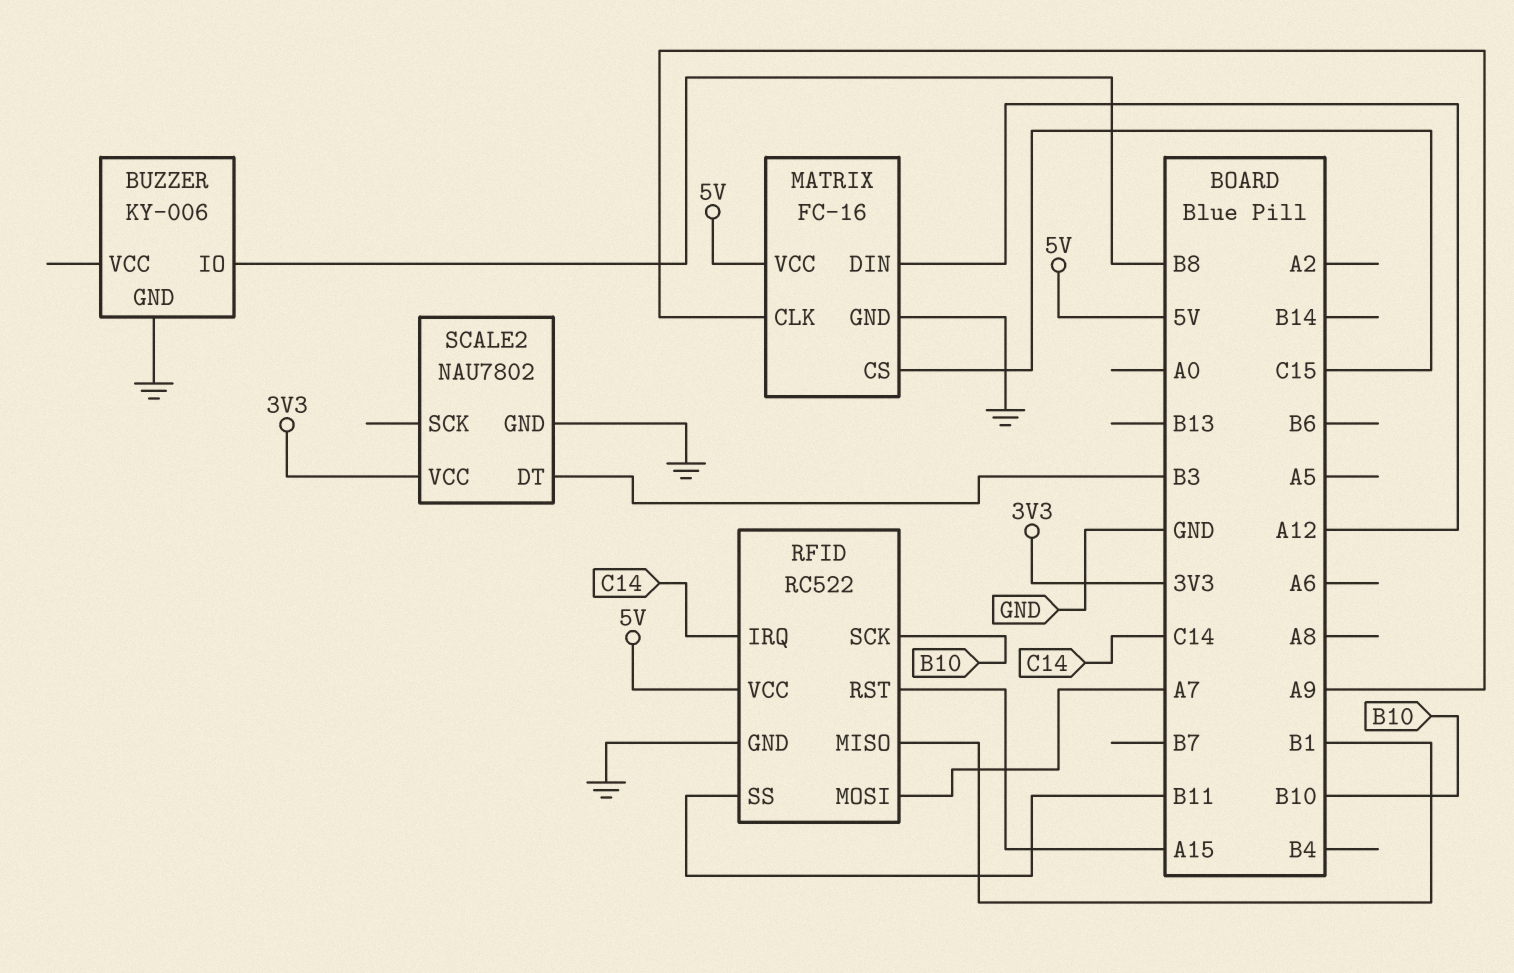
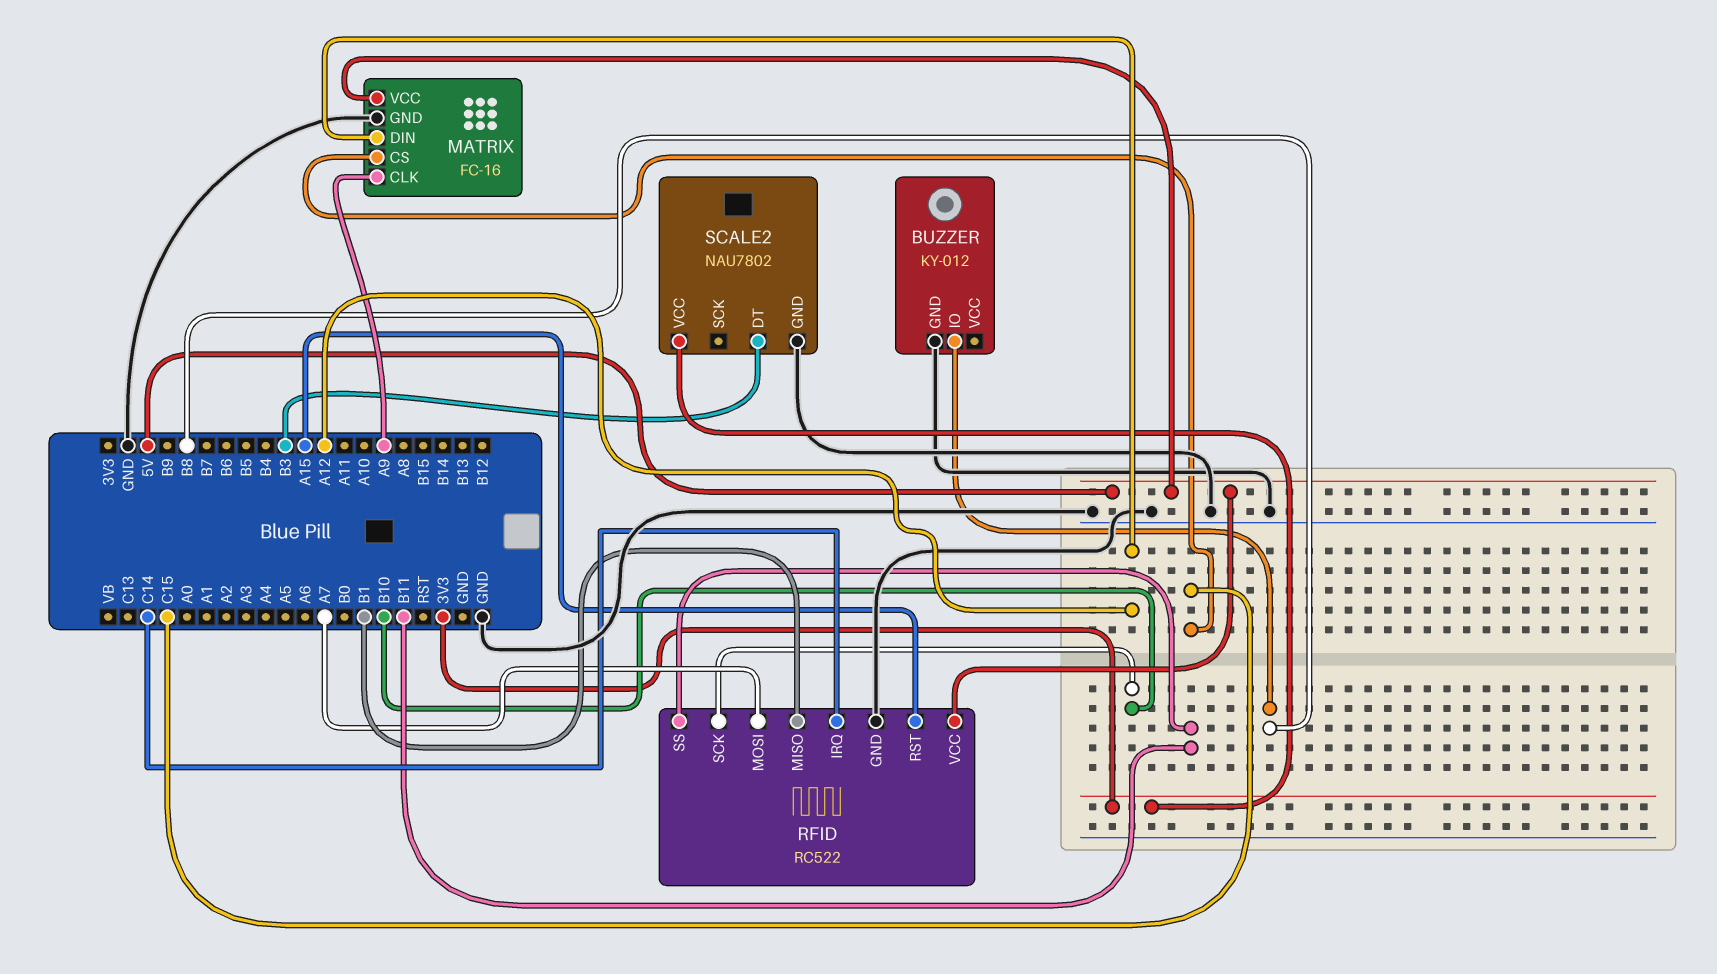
BUZZER: KY-006 -> KY-012

